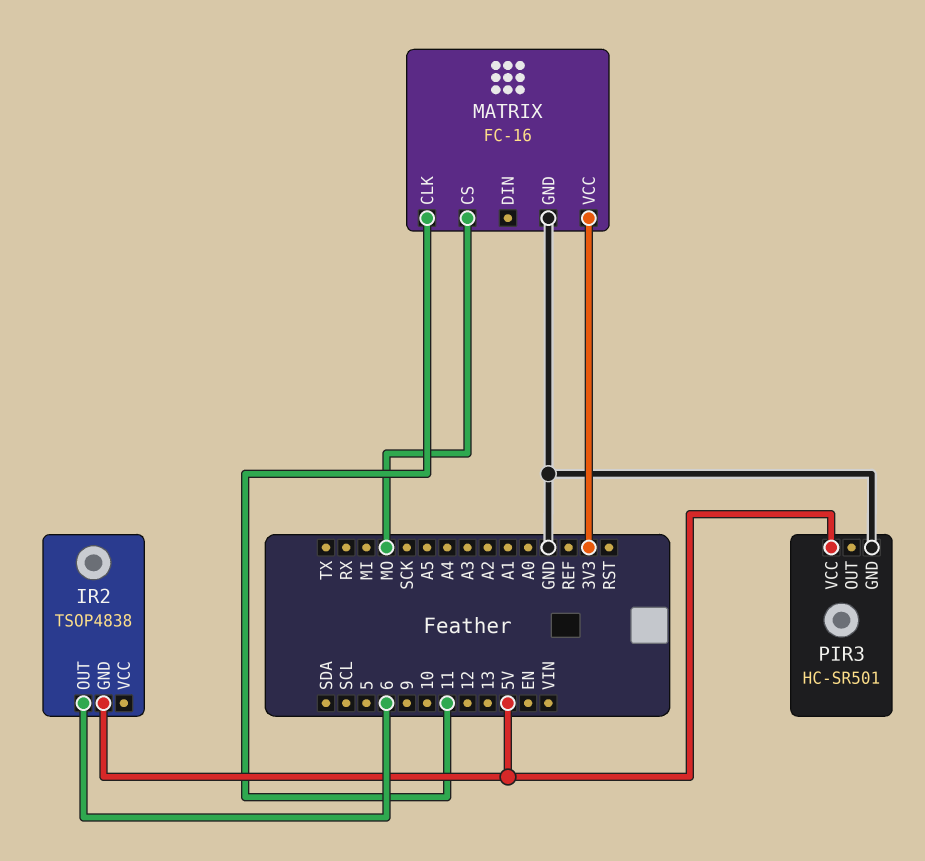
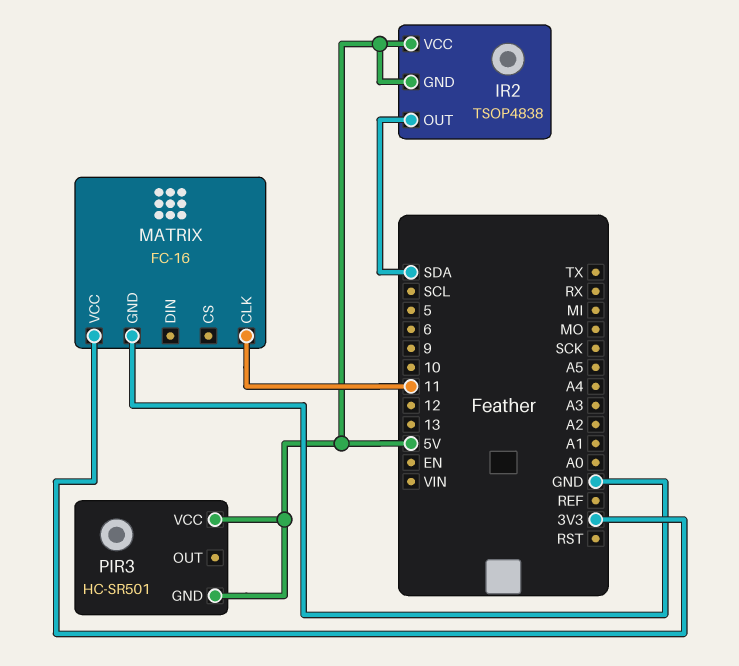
IR2 pin OUT: 6 -> SDA
IR2 pin VCC: none -> 5V
MATRIX pin CS: MO -> none
PIR3 pin GND: GND -> 5V

